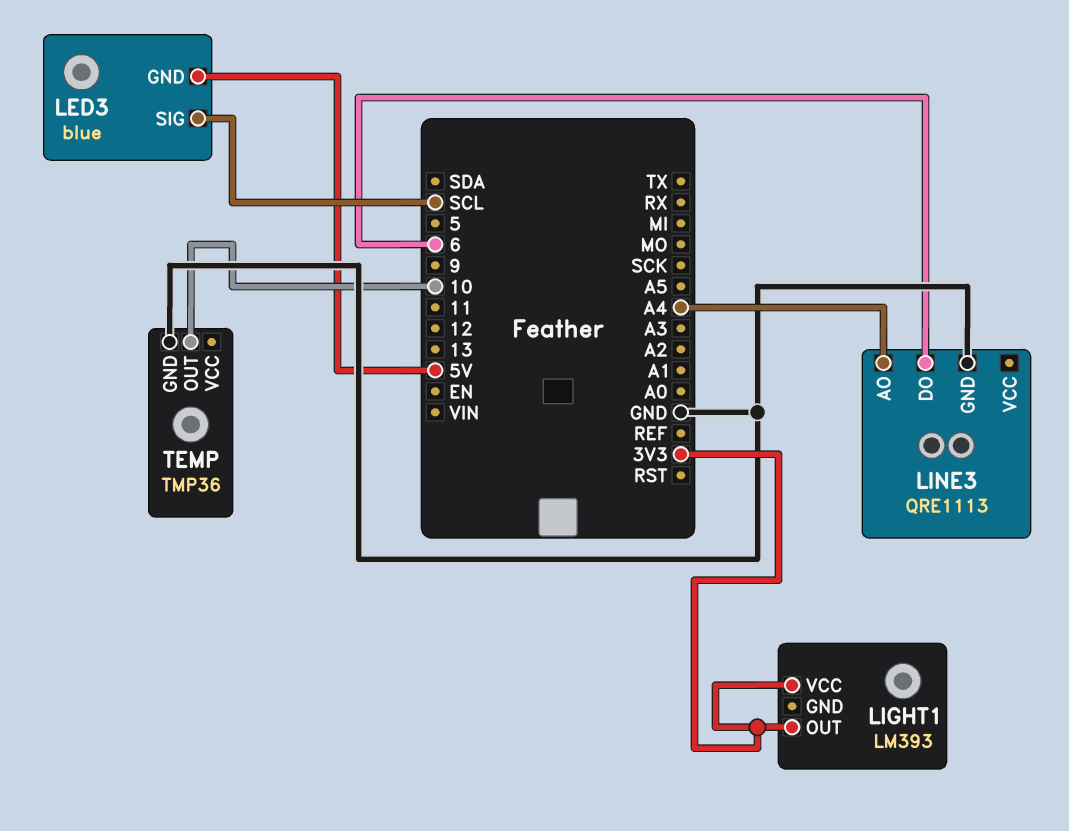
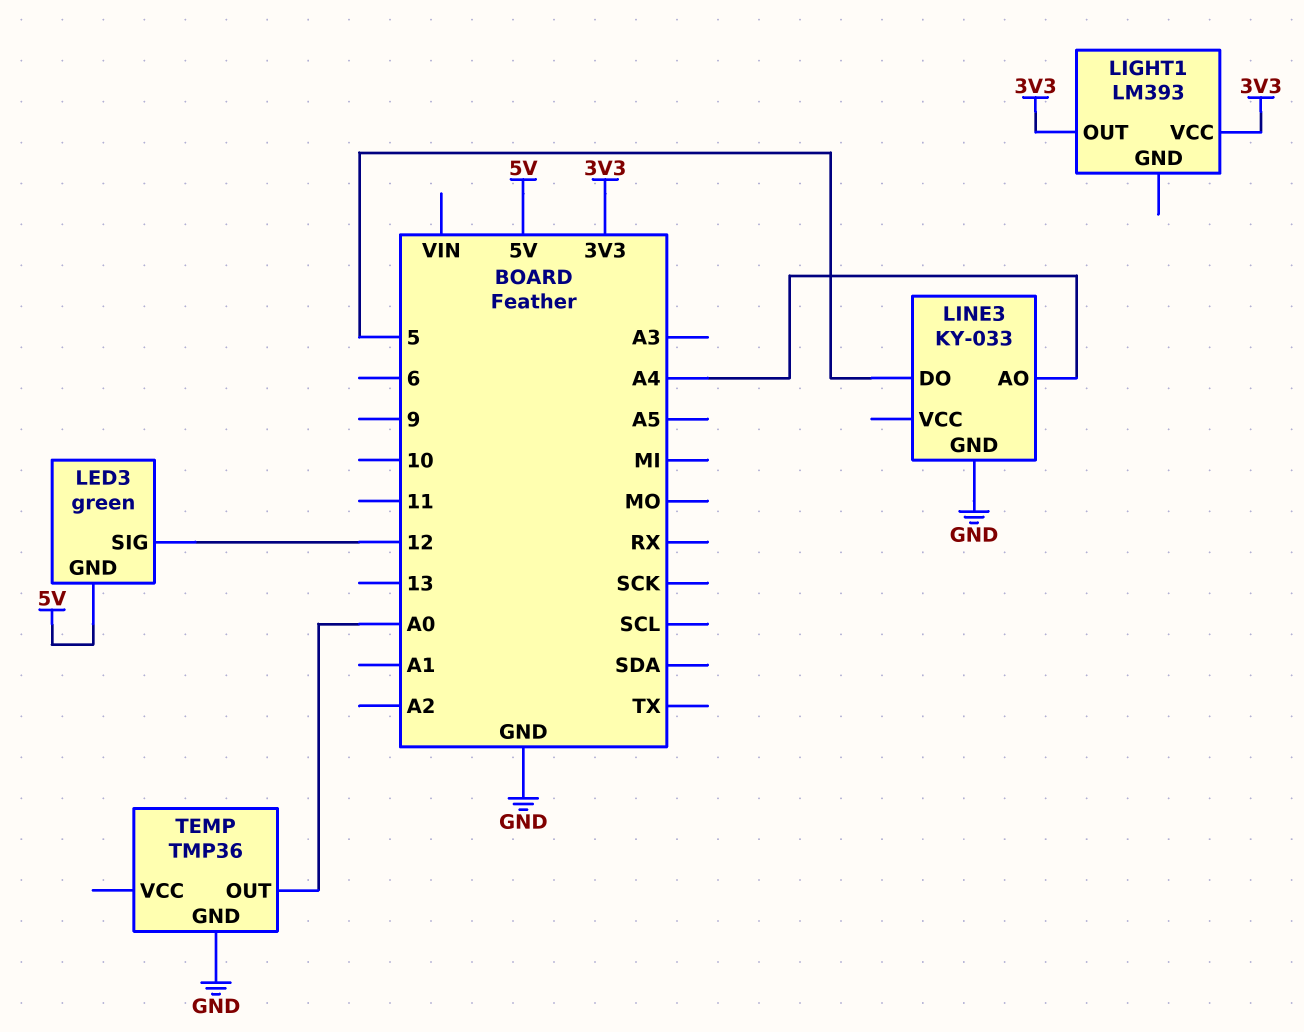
LED3: blue -> green
LED3 pin SIG: SCL -> 12
LINE3: QRE1113 -> KY-033
LINE3 pin DO: 6 -> 5
TEMP pin OUT: 10 -> A0

